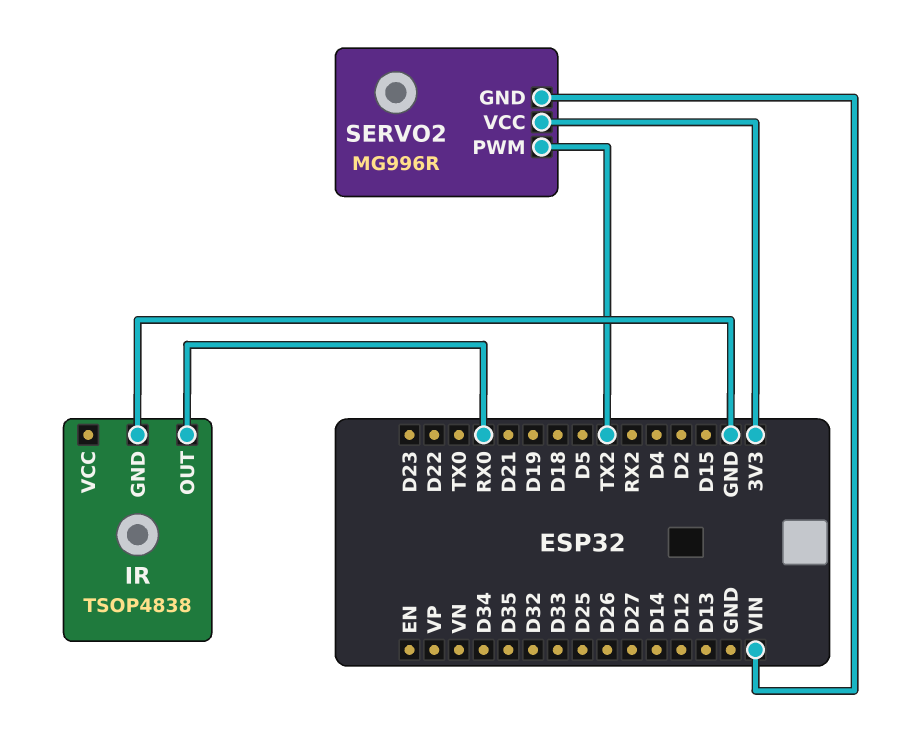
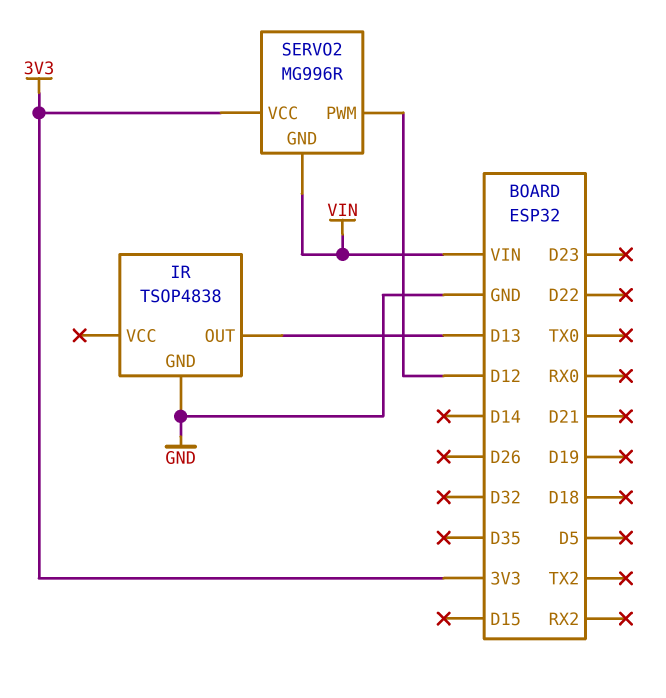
IR pin OUT: RX0 -> D13
SERVO2 pin PWM: TX2 -> D12

